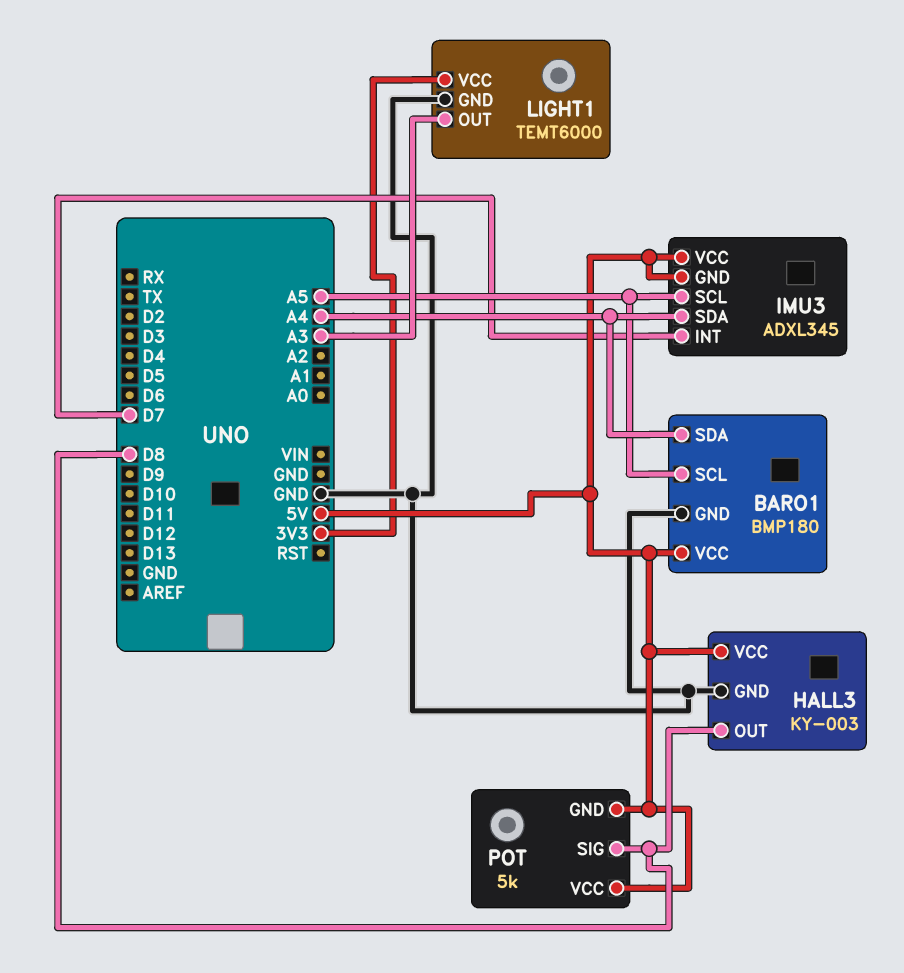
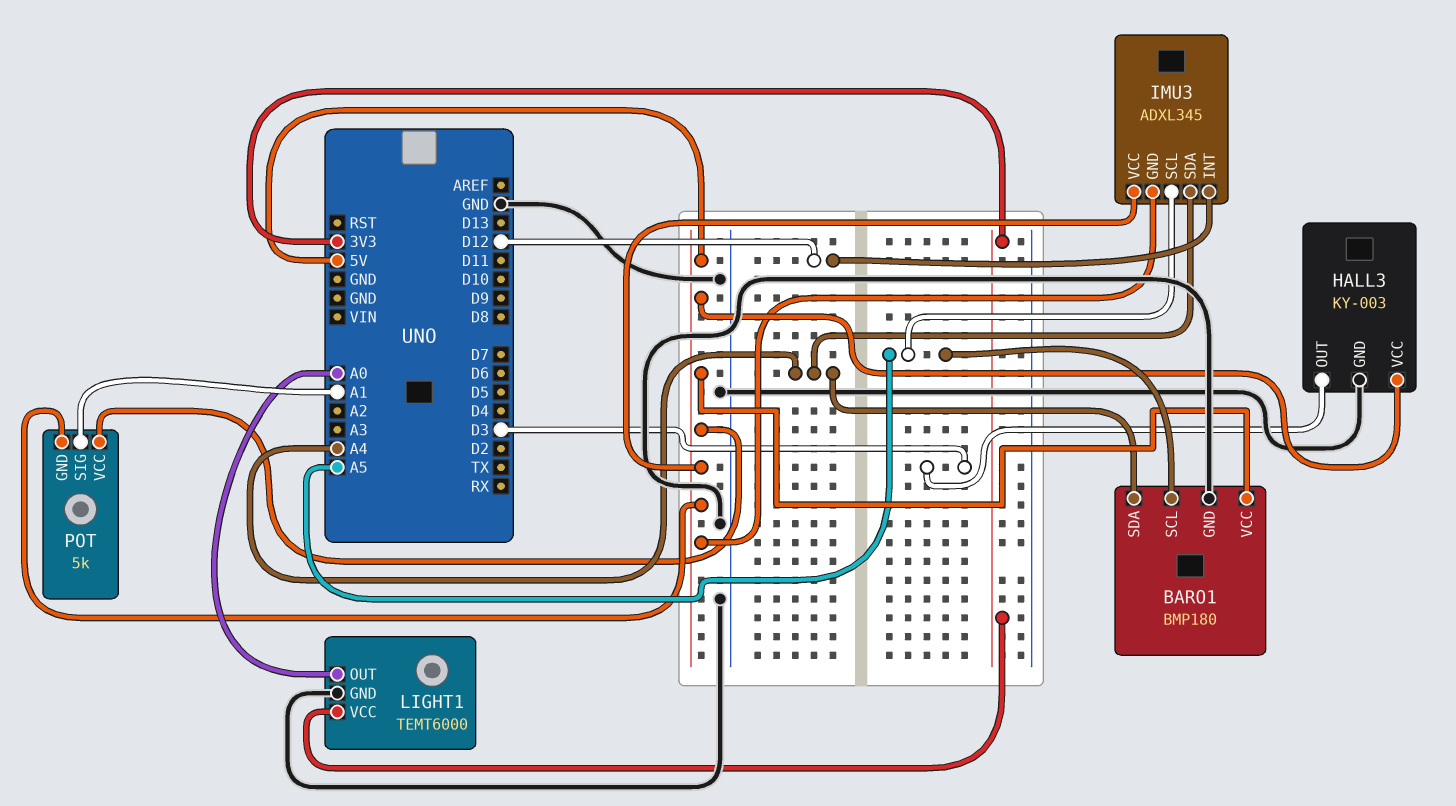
HALL3 pin OUT: D8 -> D3
IMU3 pin INT: D7 -> D12
LIGHT1 pin OUT: A3 -> A0
POT pin SIG: D8 -> A1

